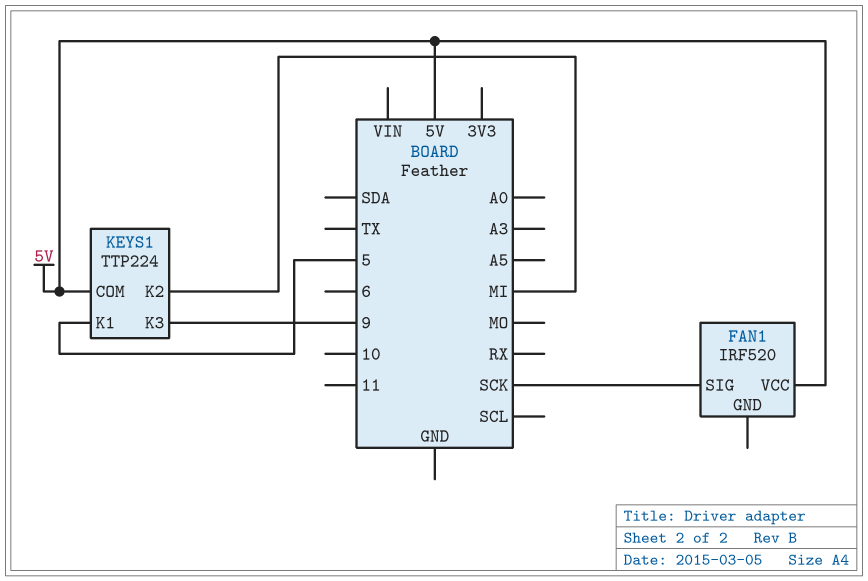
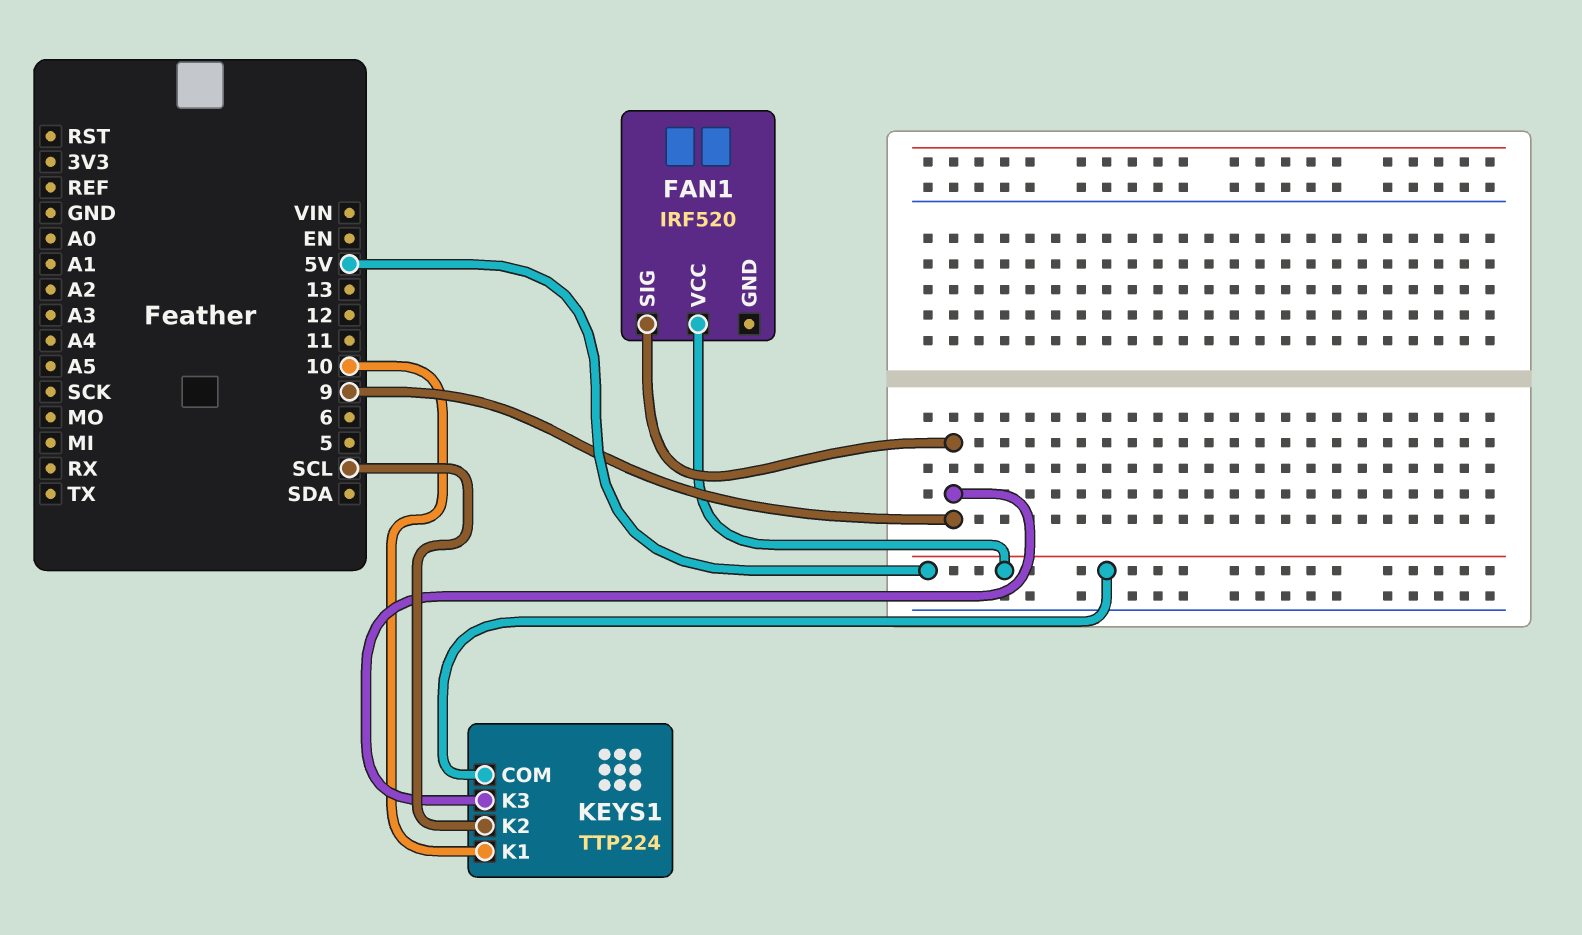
FAN1 pin SIG: SCK -> 9
KEYS1 pin K1: 5 -> 10
KEYS1 pin K2: MI -> SCL

